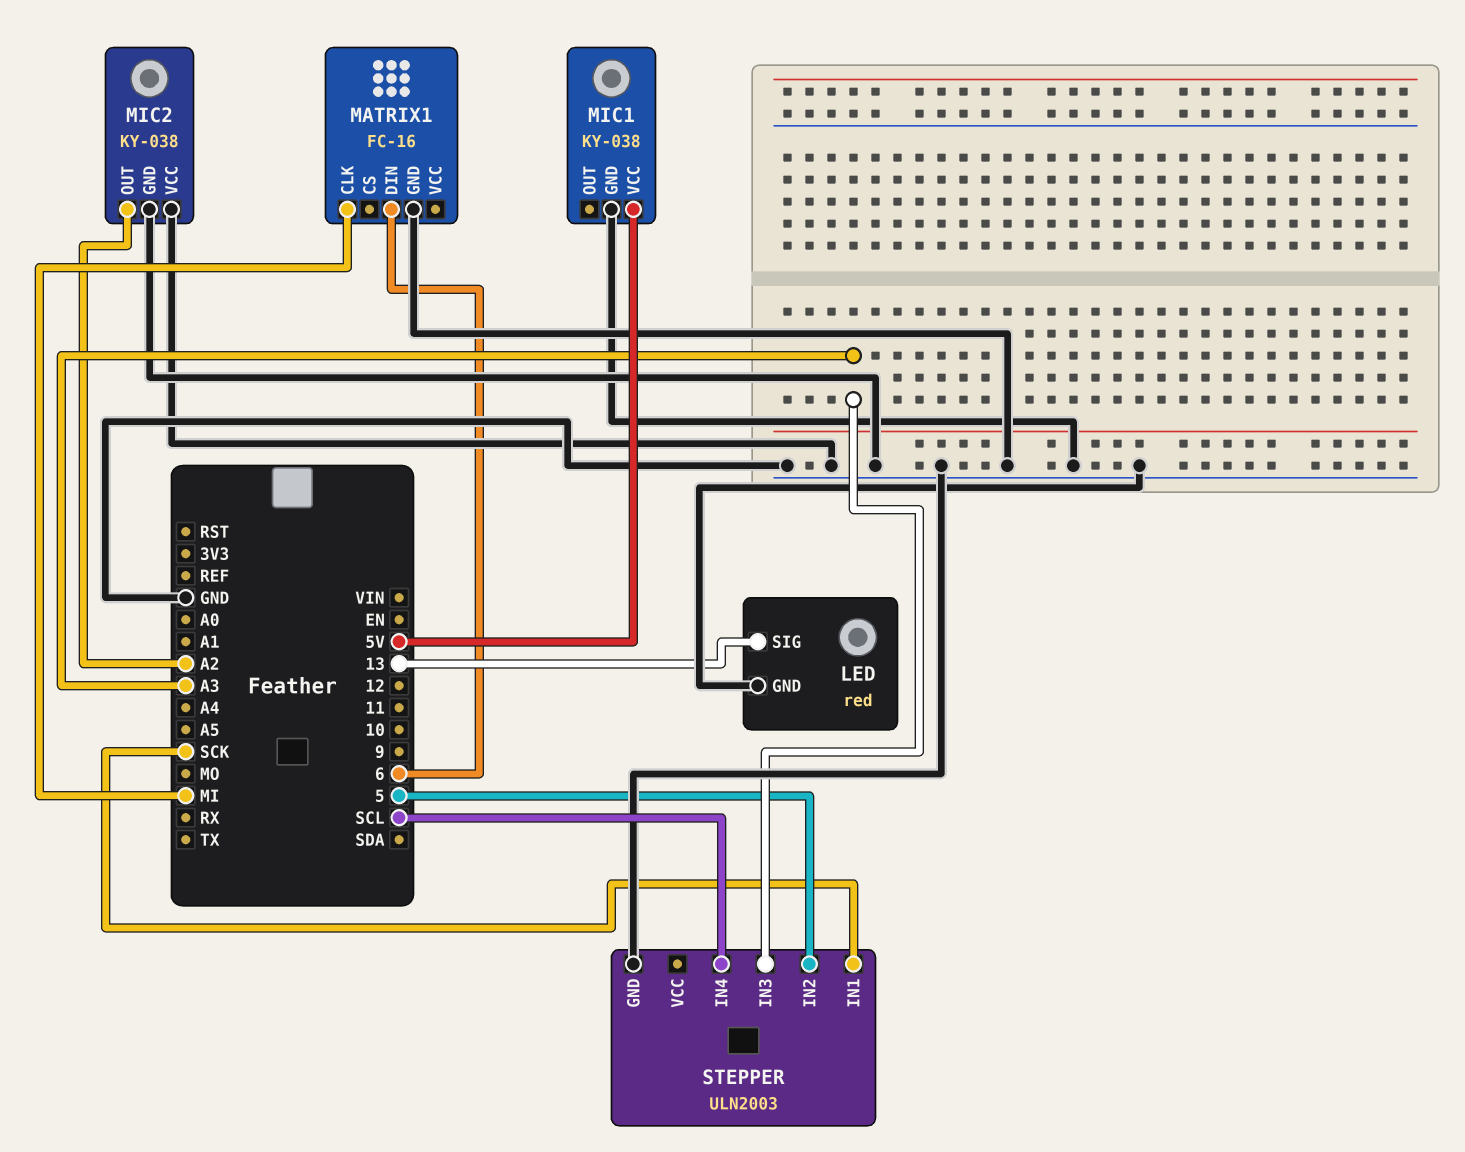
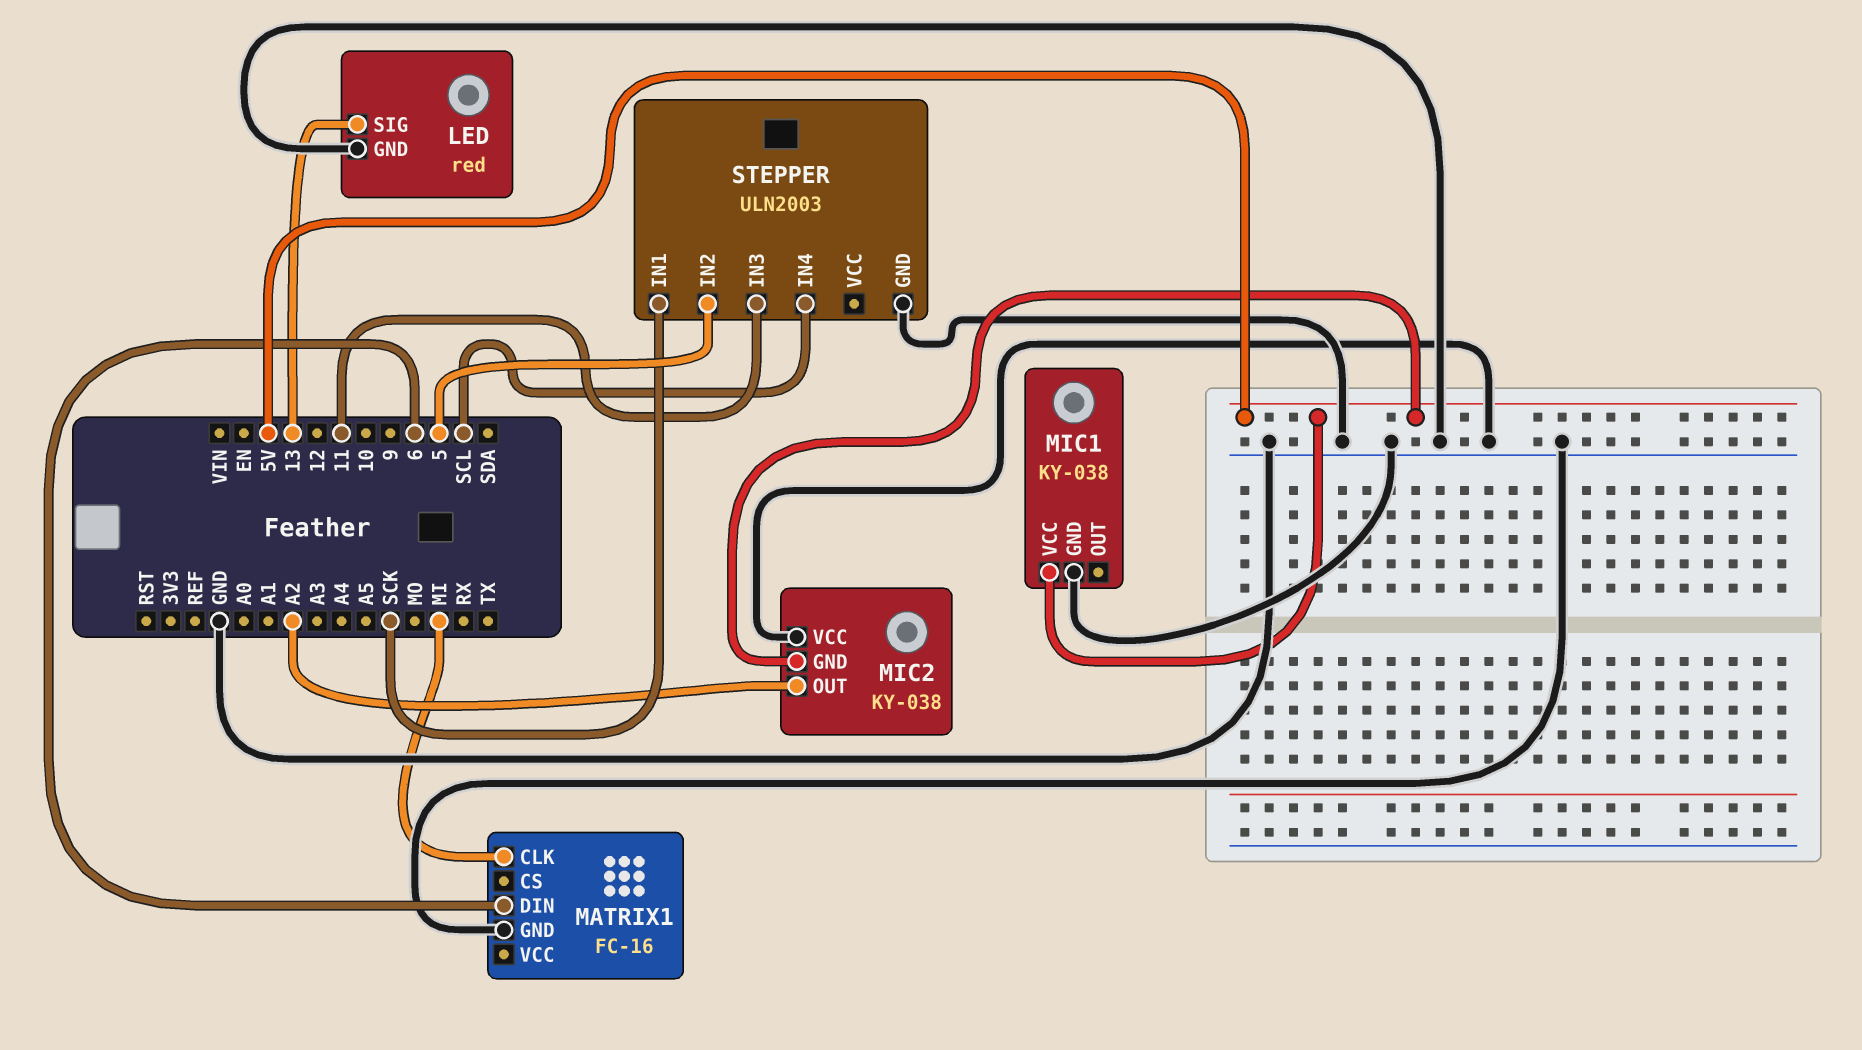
MIC2 pin GND: GND -> 5V
STEPPER pin IN3: A3 -> 11

